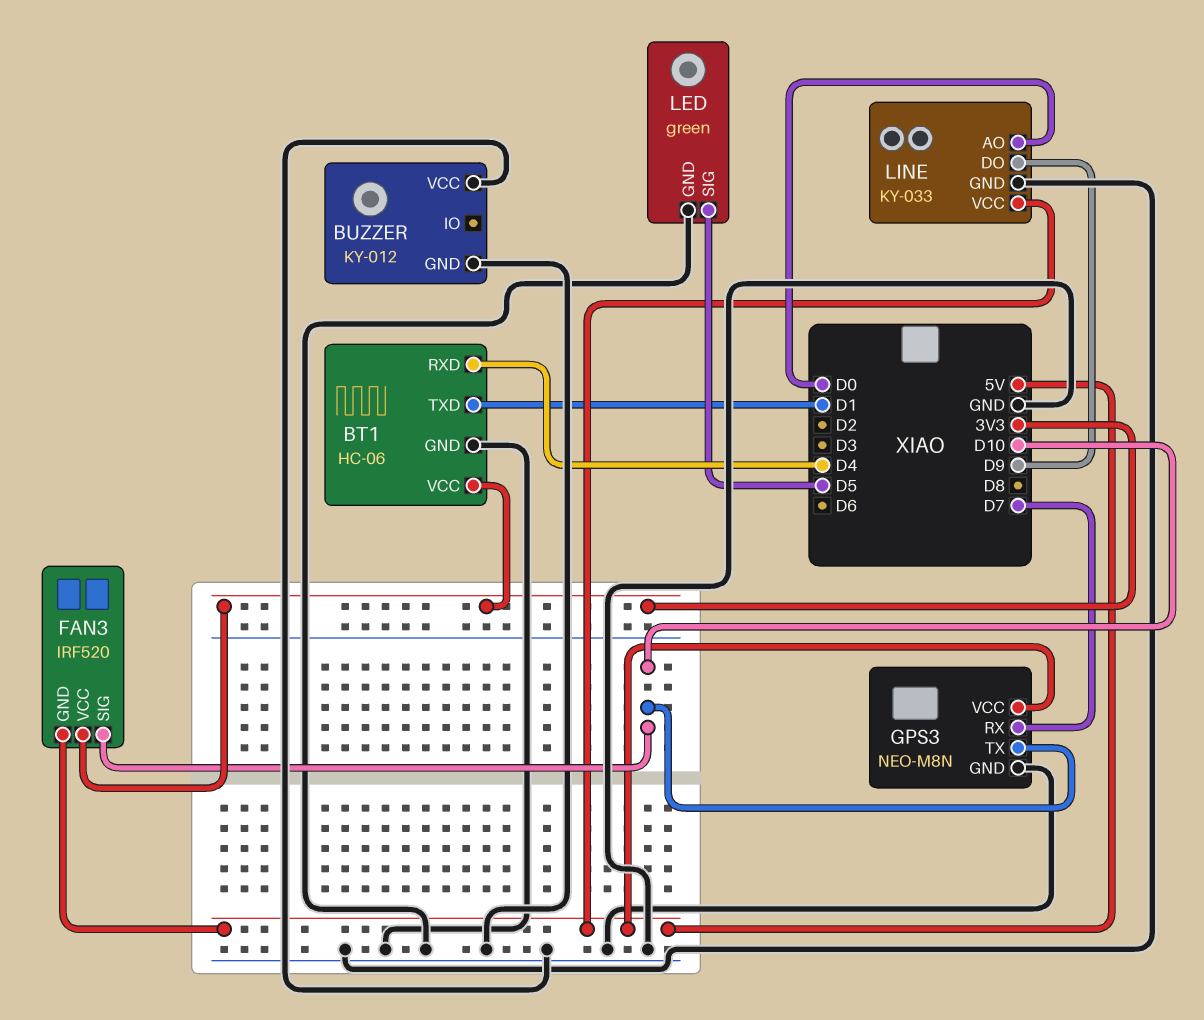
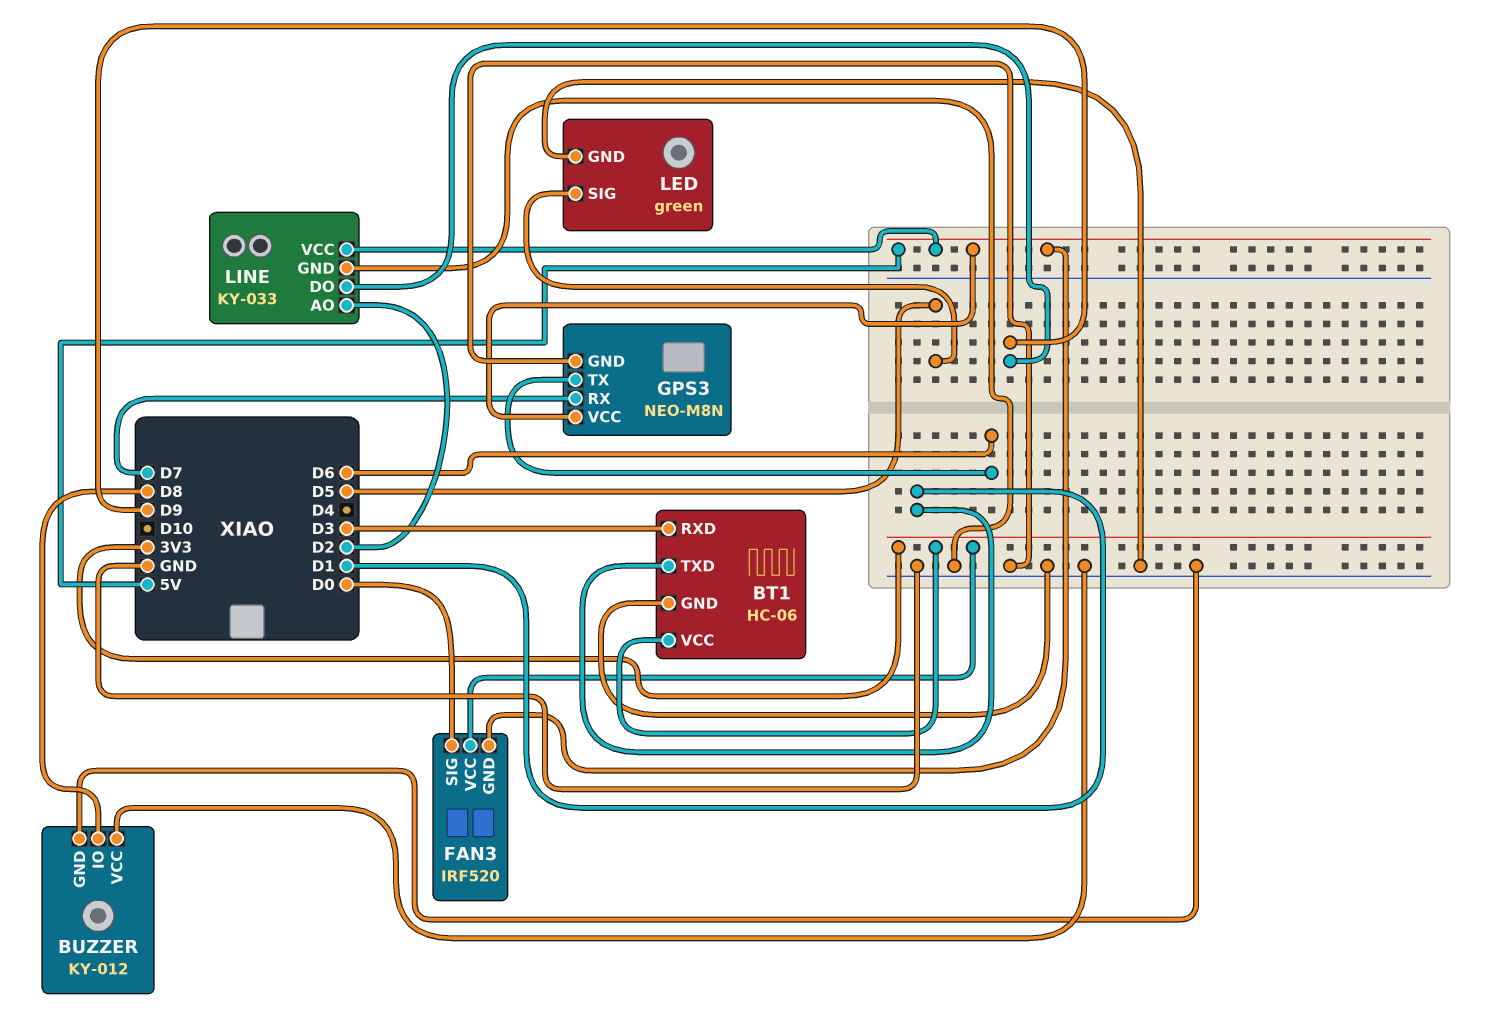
BT1 pin RXD: D4 -> D3
BUZZER pin IO: none -> D8
FAN3 pin SIG: D10 -> D0
GPS3 pin TX: D10 -> D6
LINE pin AO: D0 -> D2

